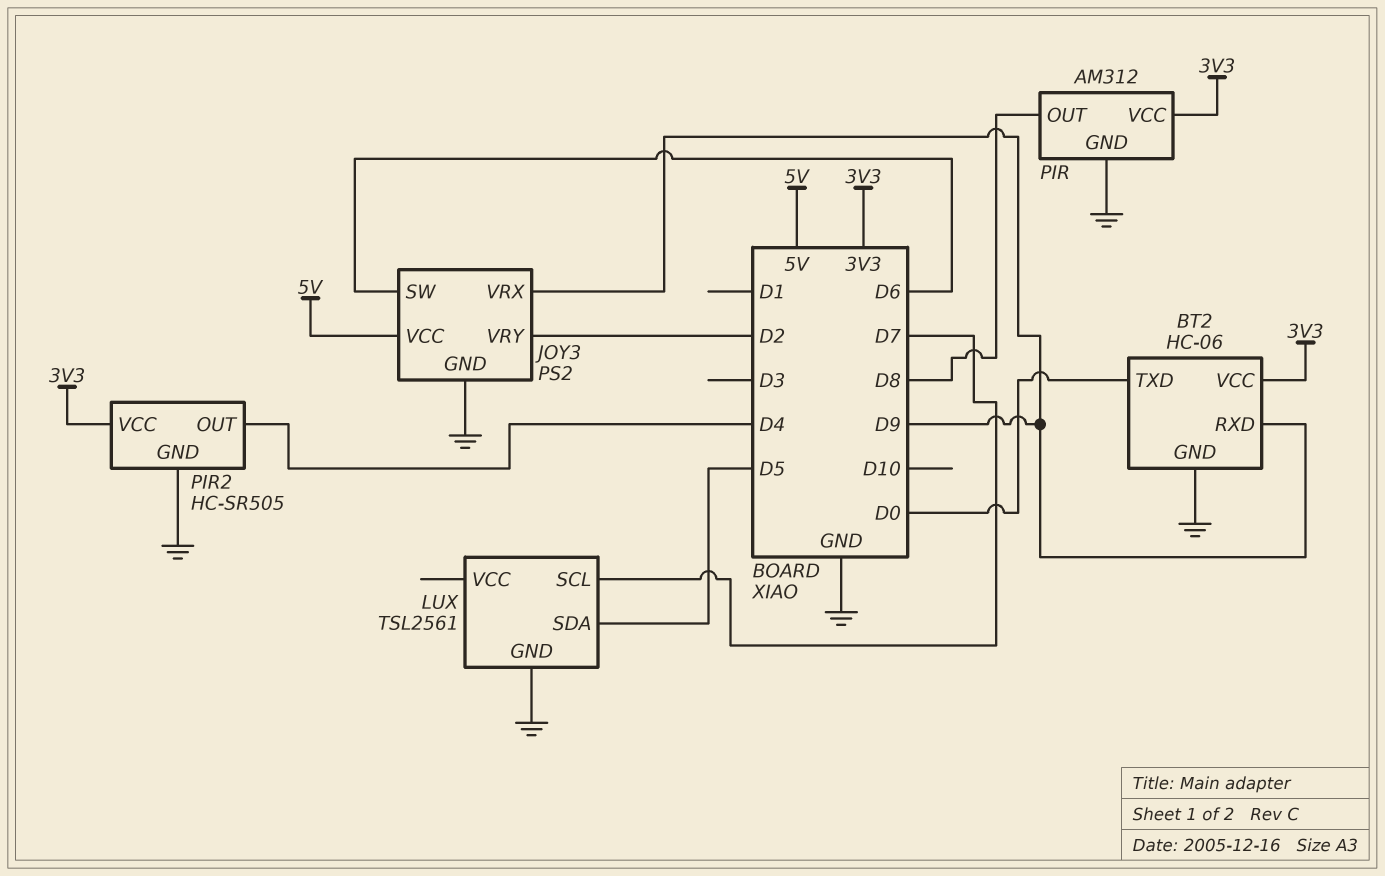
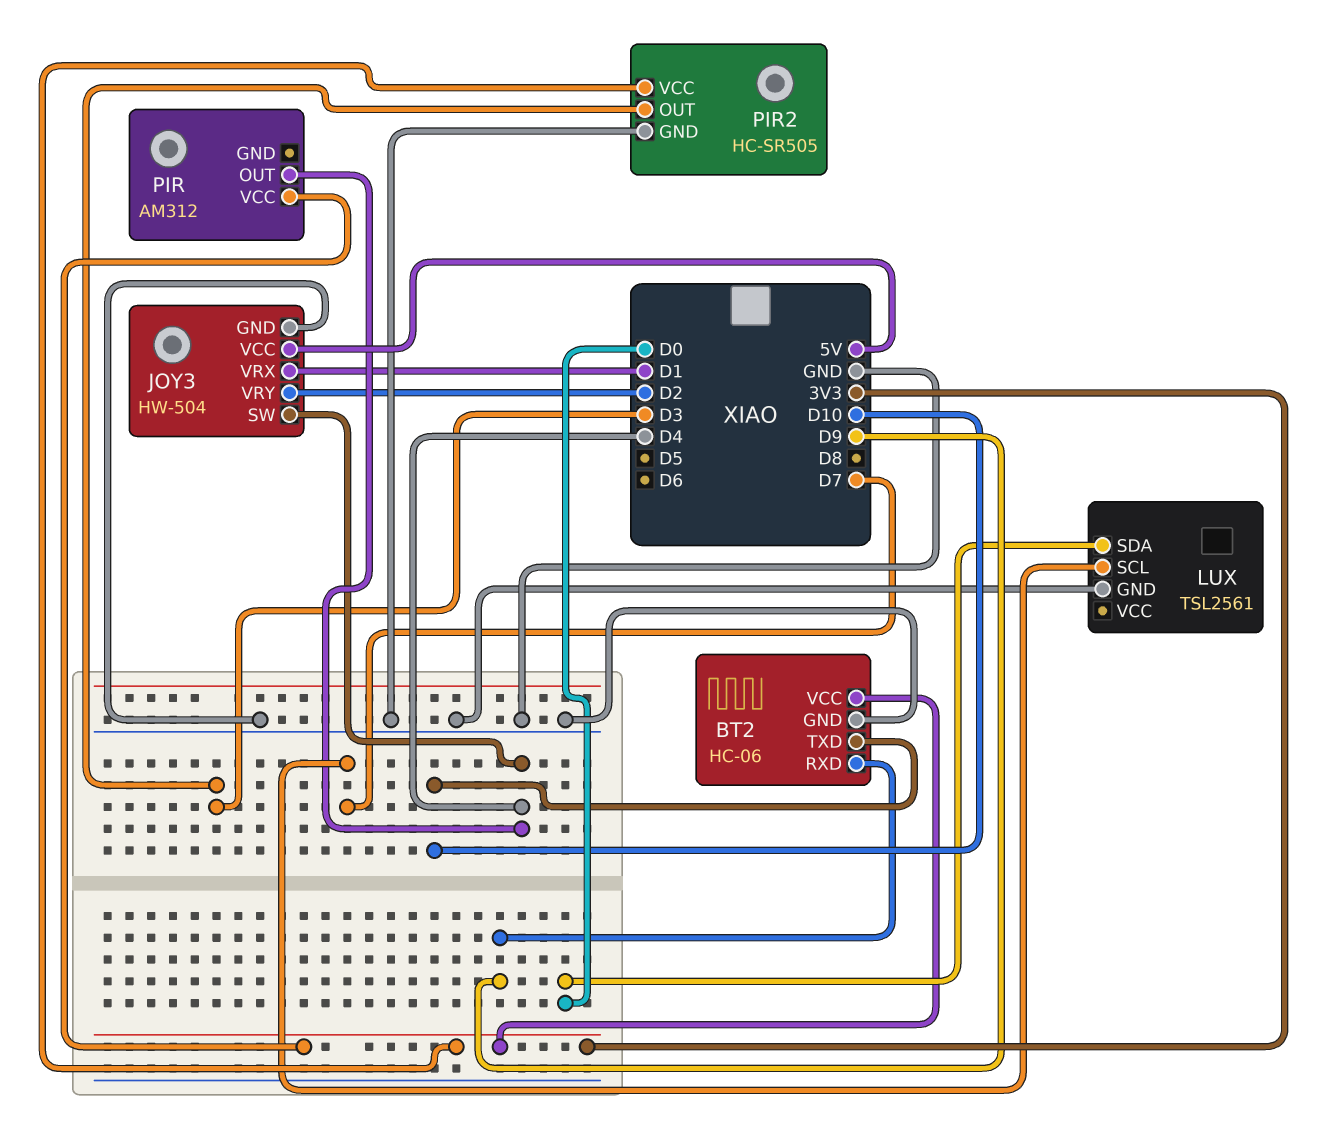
BT2 pin TXD: D0 -> D10
JOY3: PS2 -> HW-504
JOY3 pin SW: D6 -> D4
JOY3 pin VRX: D9 -> D1
LUX pin SDA: D5 -> D0
PIR pin GND: GND -> none
PIR pin OUT: D8 -> D4
PIR2 pin OUT: D4 -> D3

